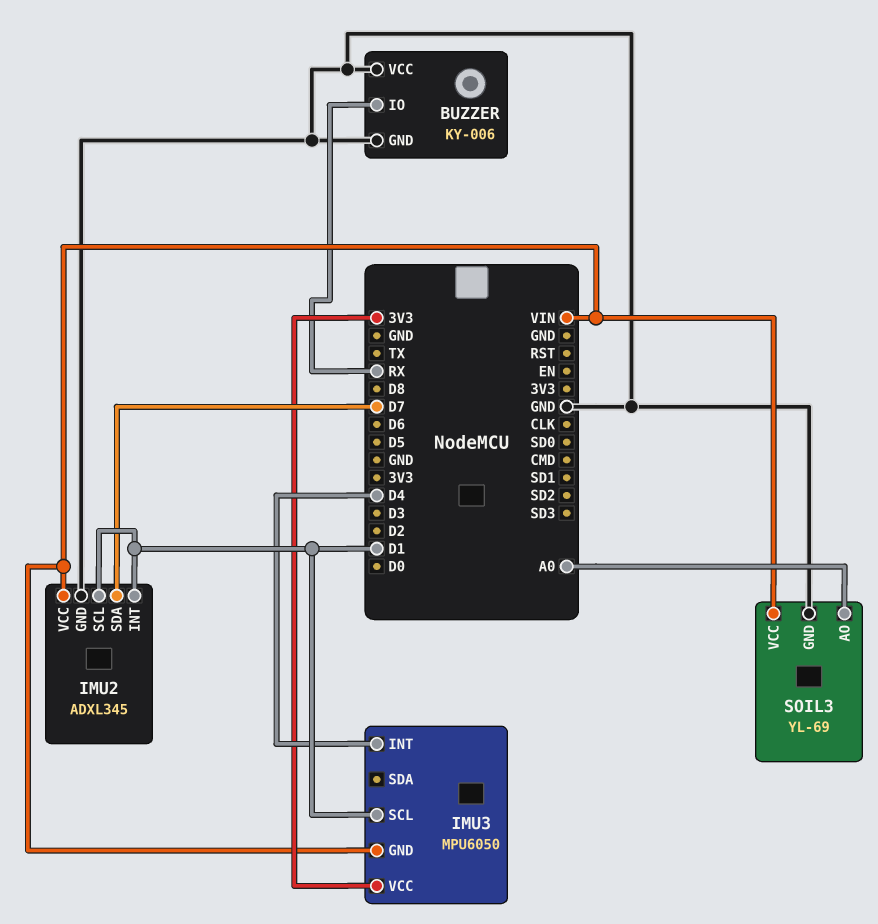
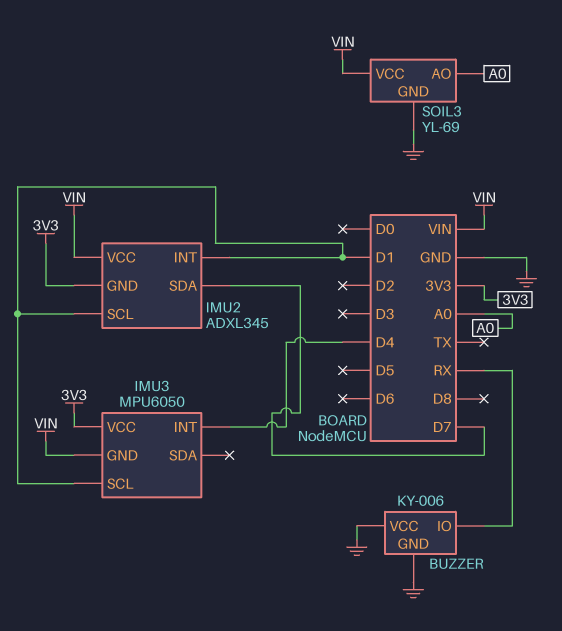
IMU2 pin GND: GND -> 3V3

